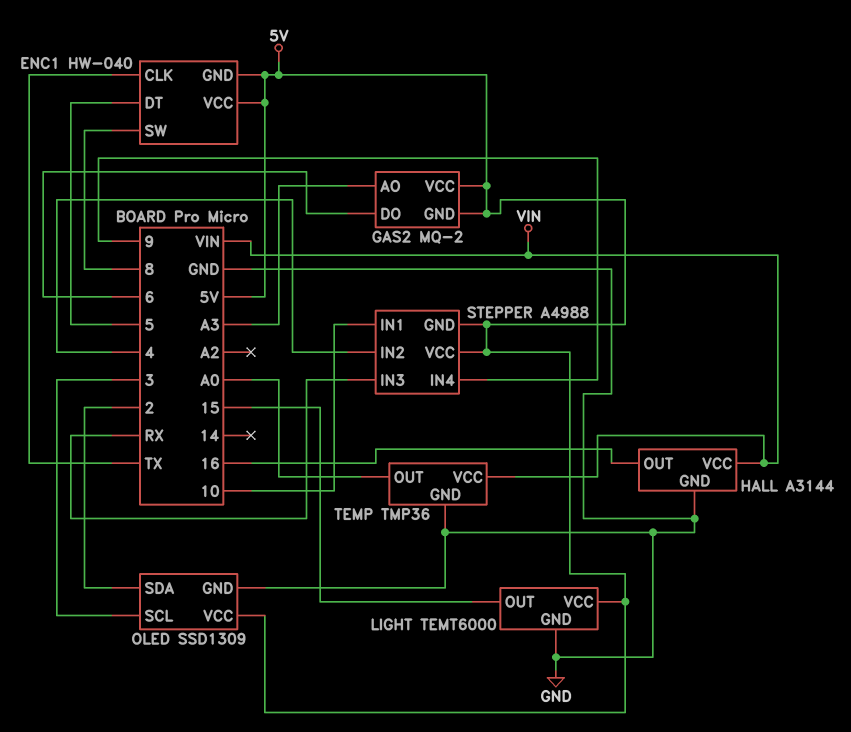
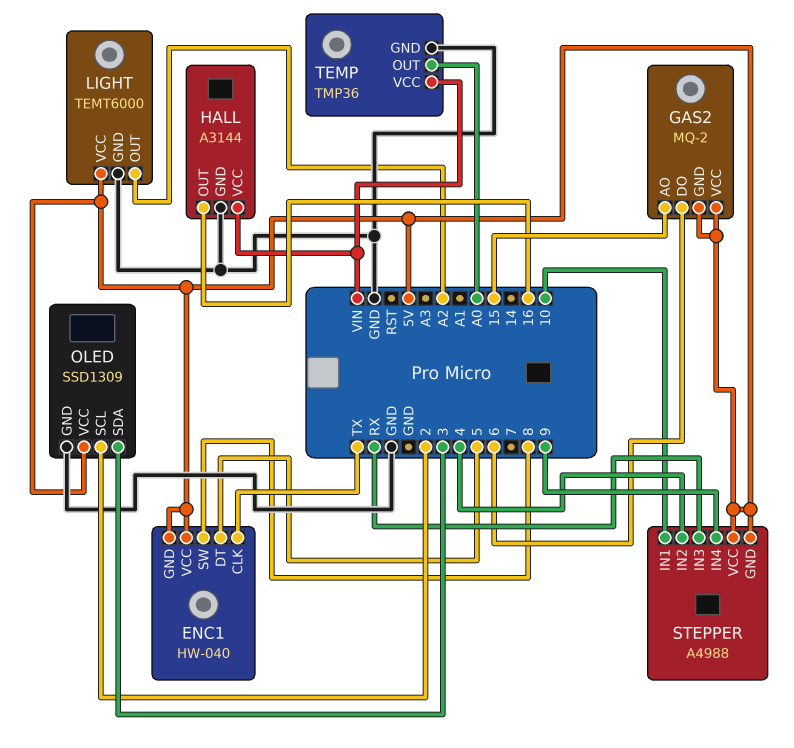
GAS2 pin AO: A3 -> 15
LIGHT pin OUT: 15 -> A2
OLED pin SCL: 3 -> 2
OLED pin SDA: 2 -> 3

